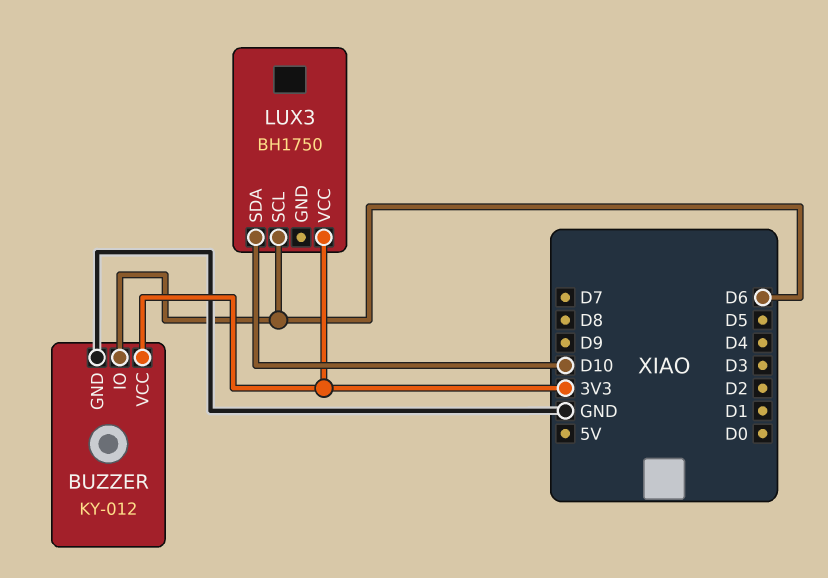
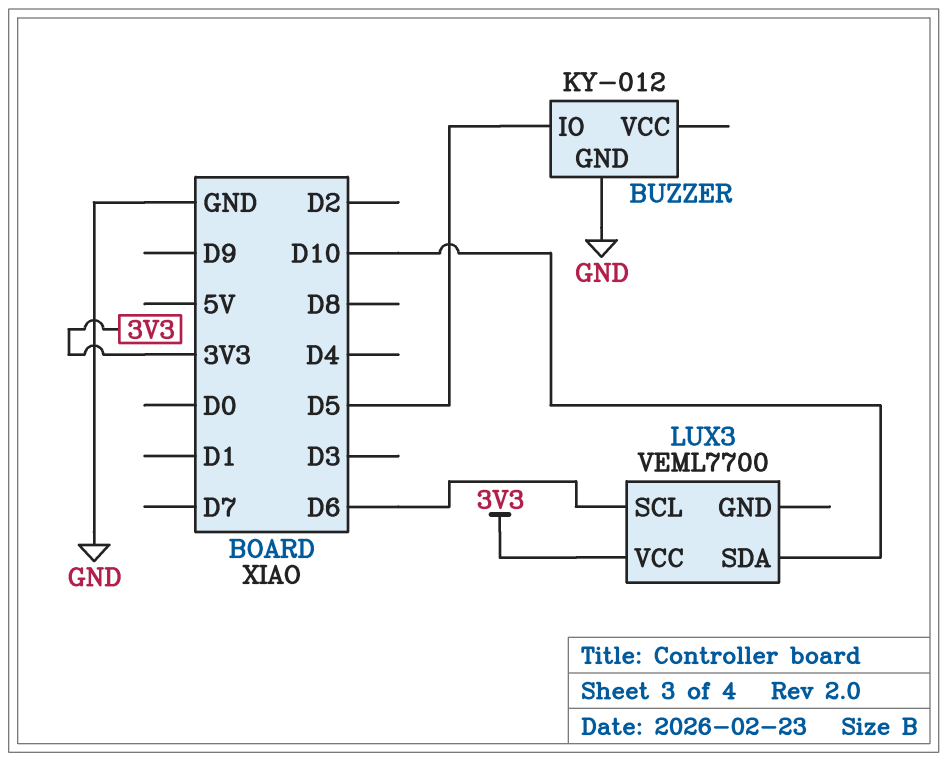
BUZZER pin IO: D6 -> D5
BUZZER pin VCC: 3V3 -> none
LUX3: BH1750 -> VEML7700

